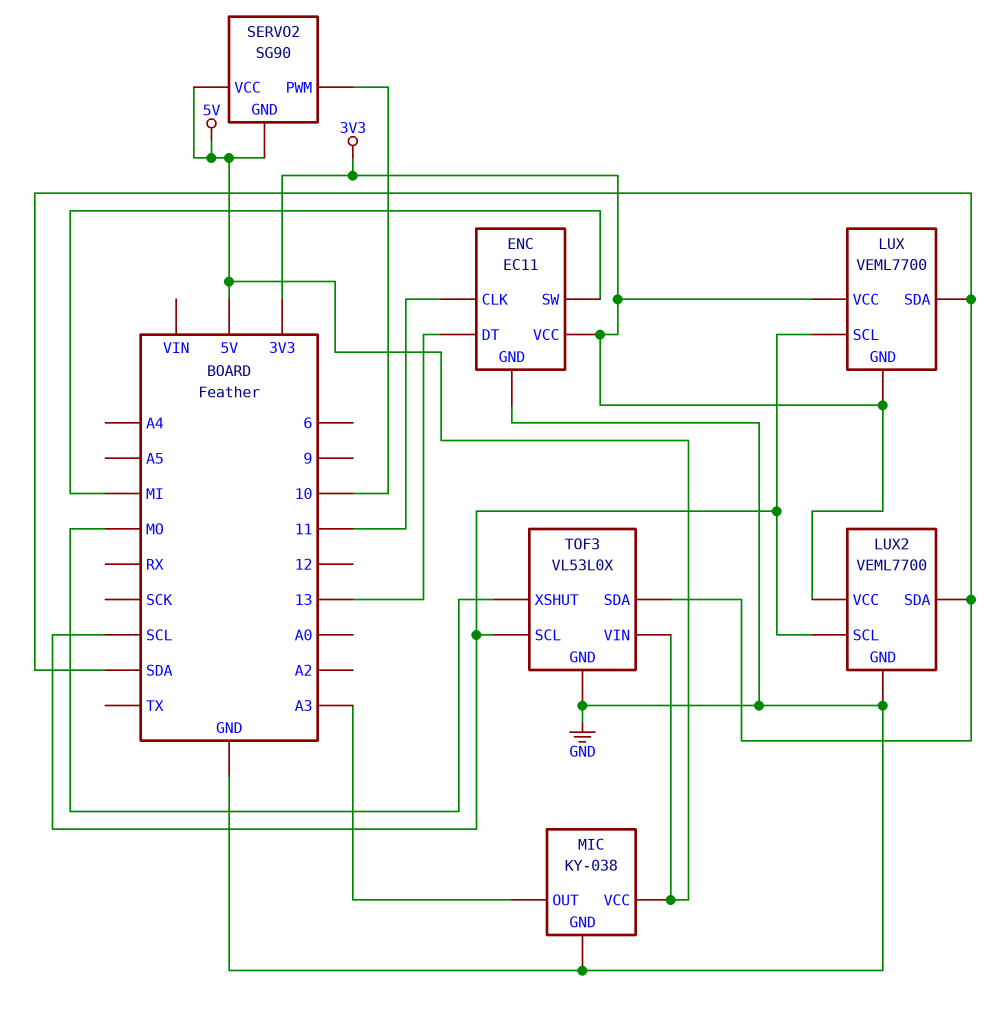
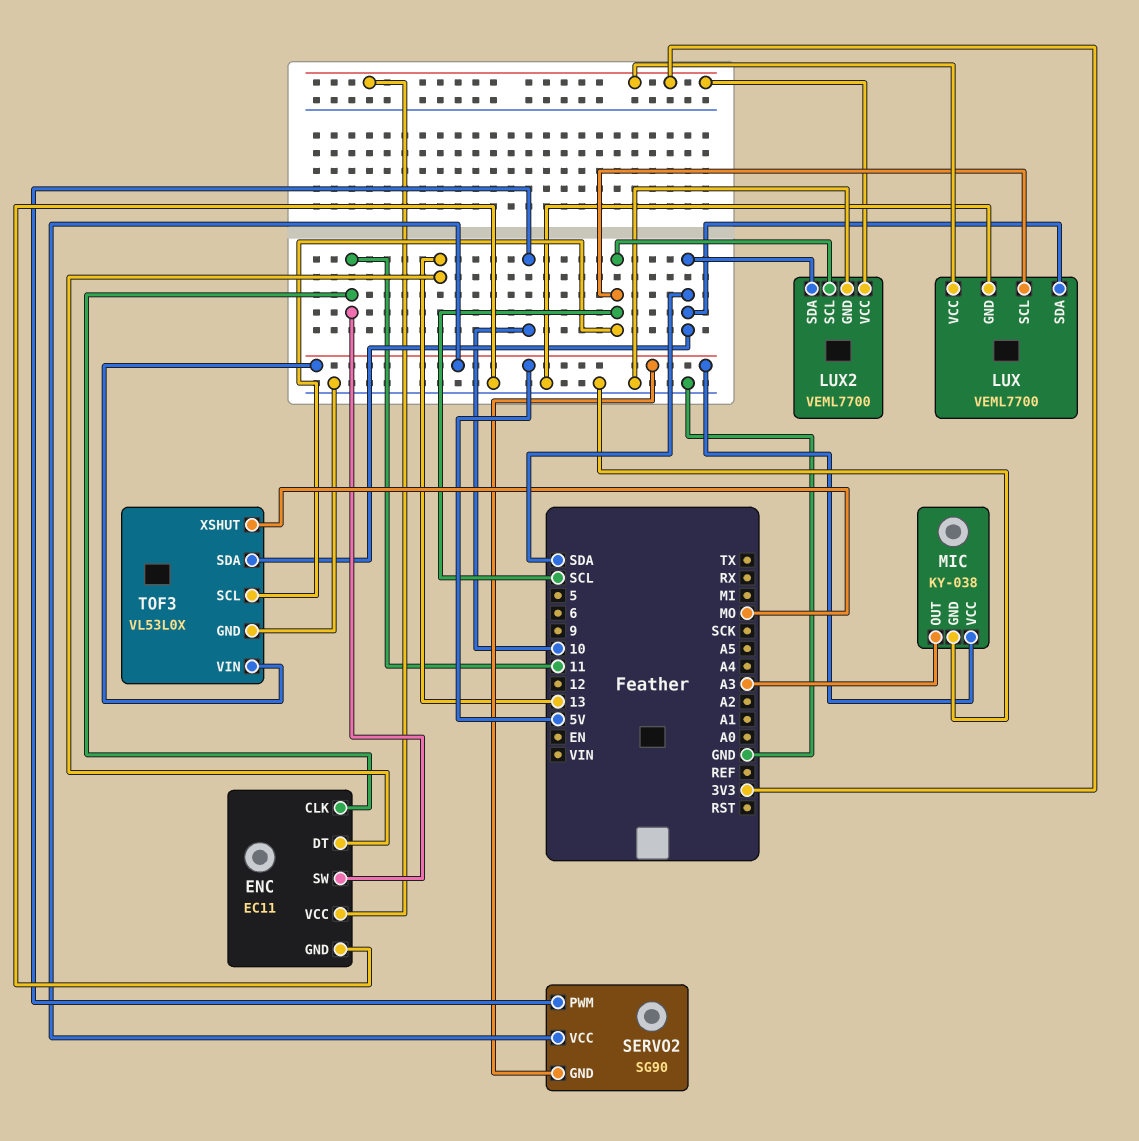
ENC pin SW: MI -> 11
LUX pin GND: 3V3 -> GND

